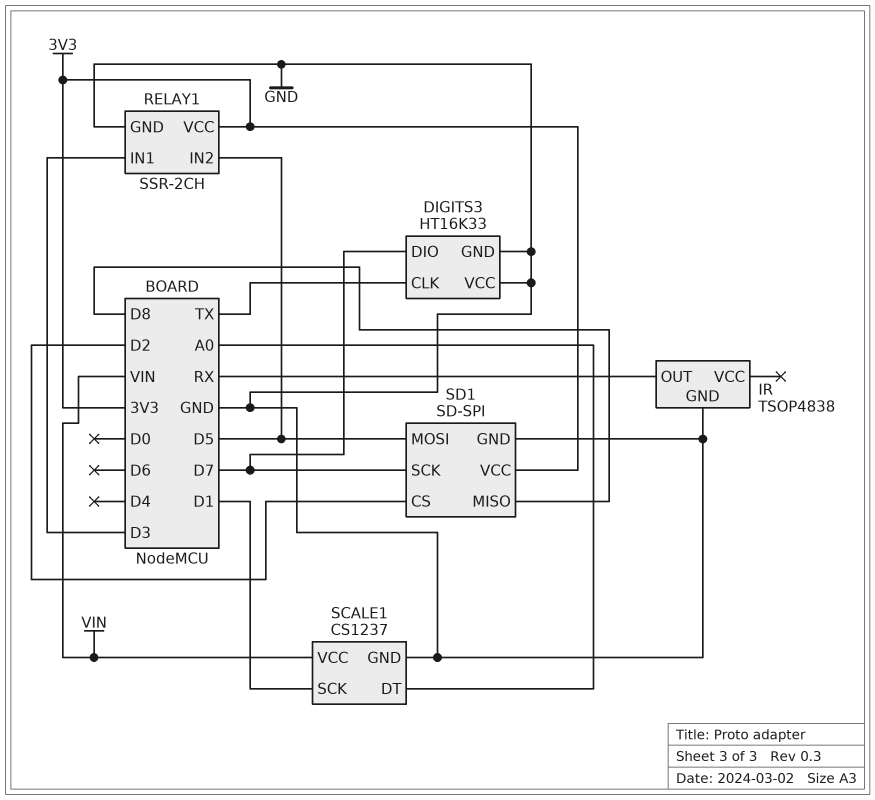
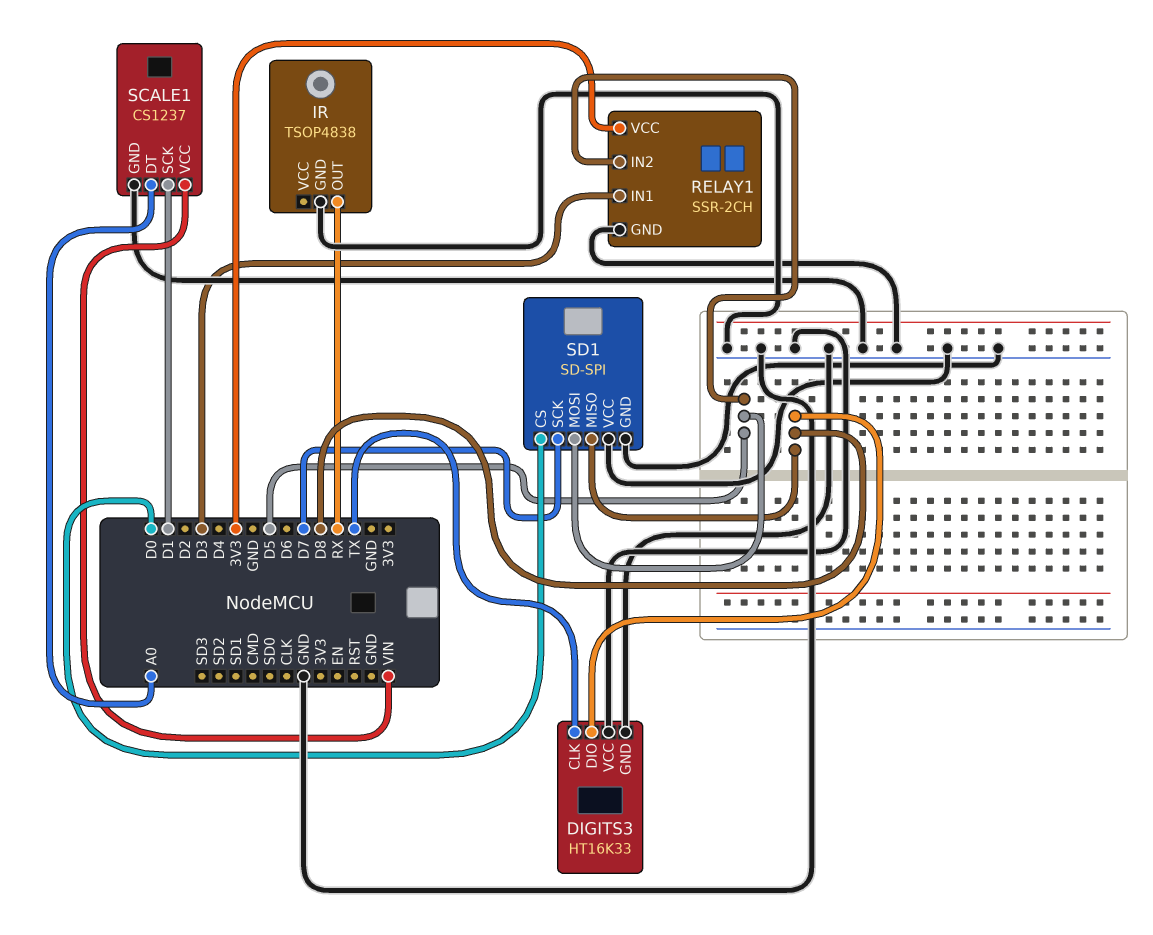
DIGITS3 pin DIO: D7 -> D8
SD1 pin CS: D2 -> D0
SD1 pin VCC: 3V3 -> GND

